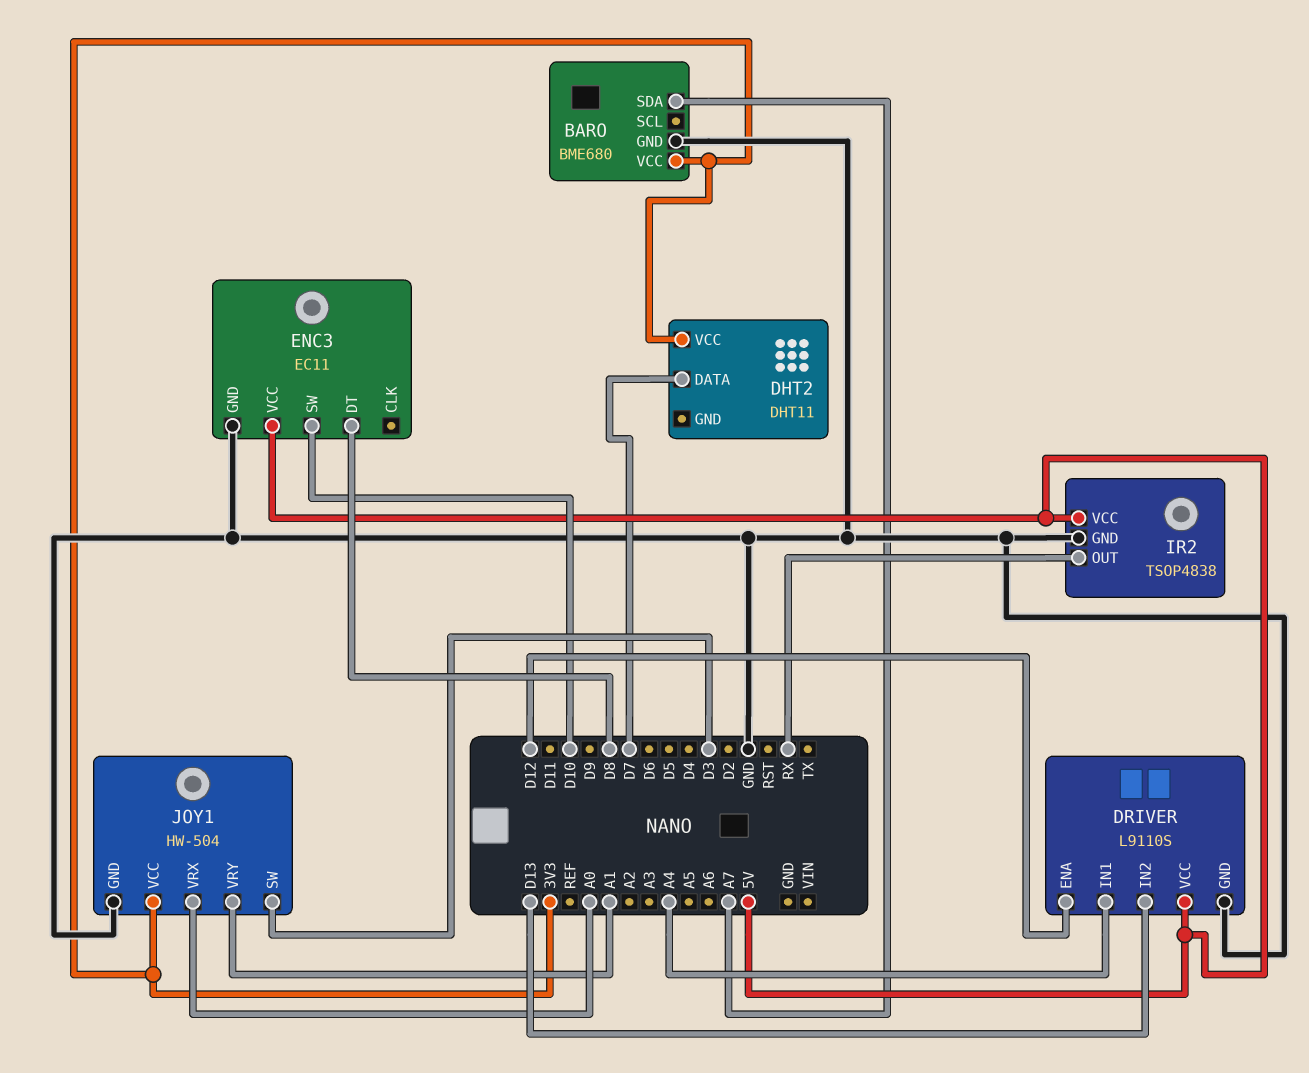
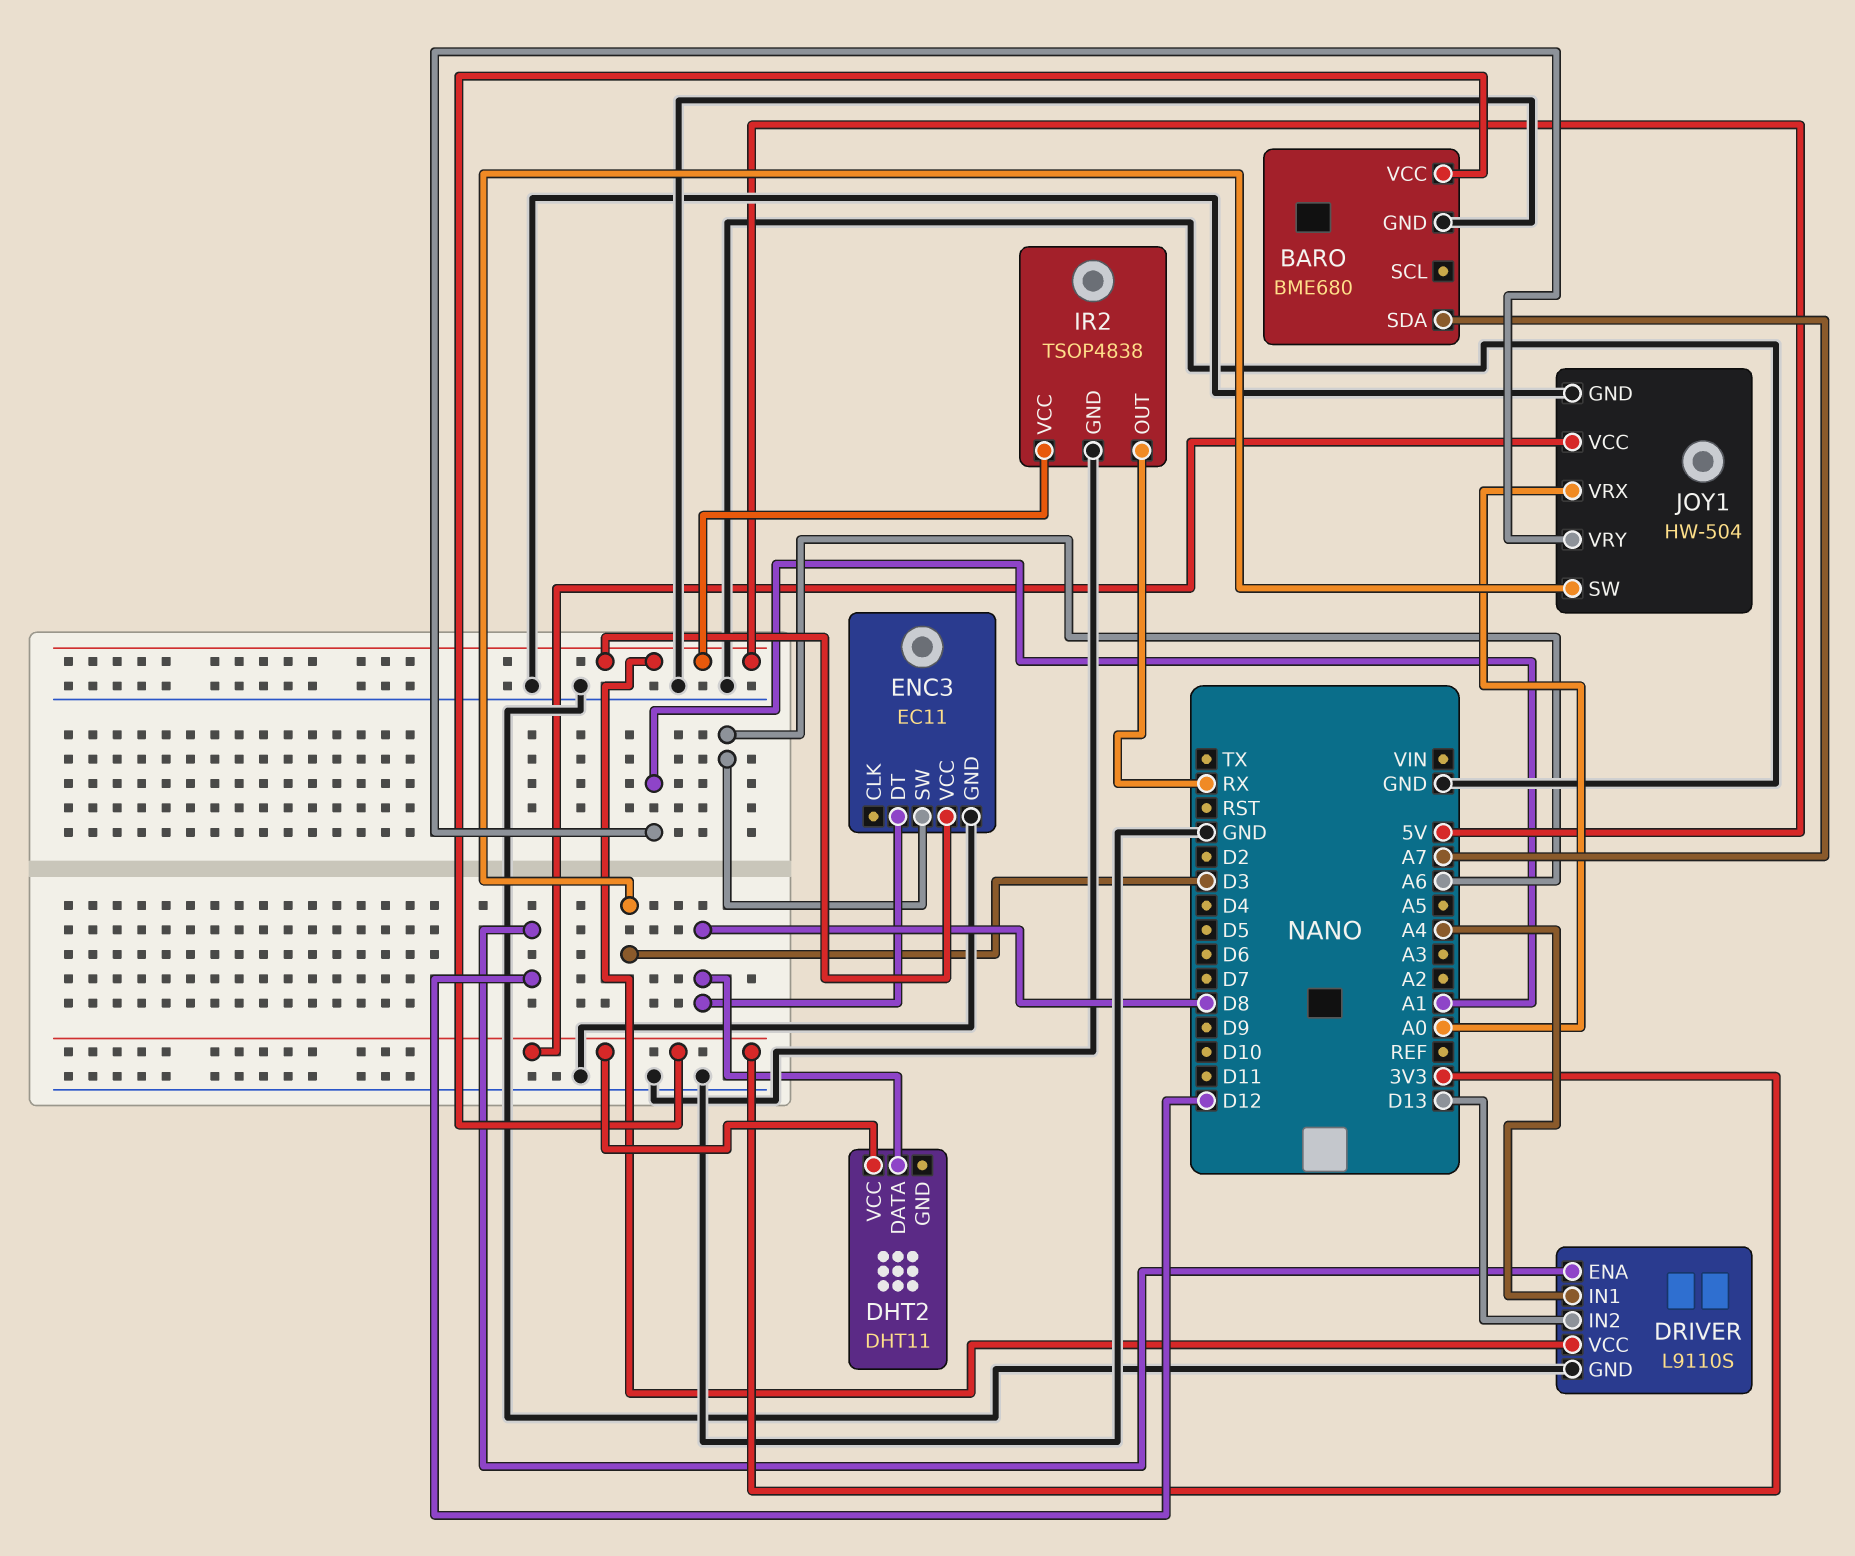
DHT2 pin DATA: D7 -> D8
ENC3 pin SW: D10 -> A6

